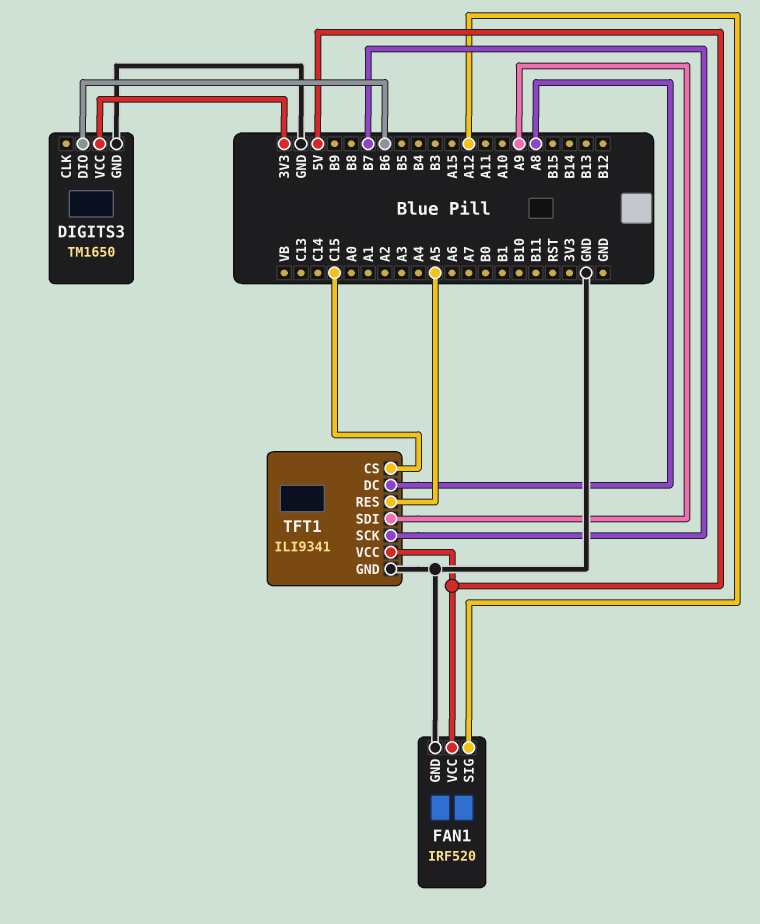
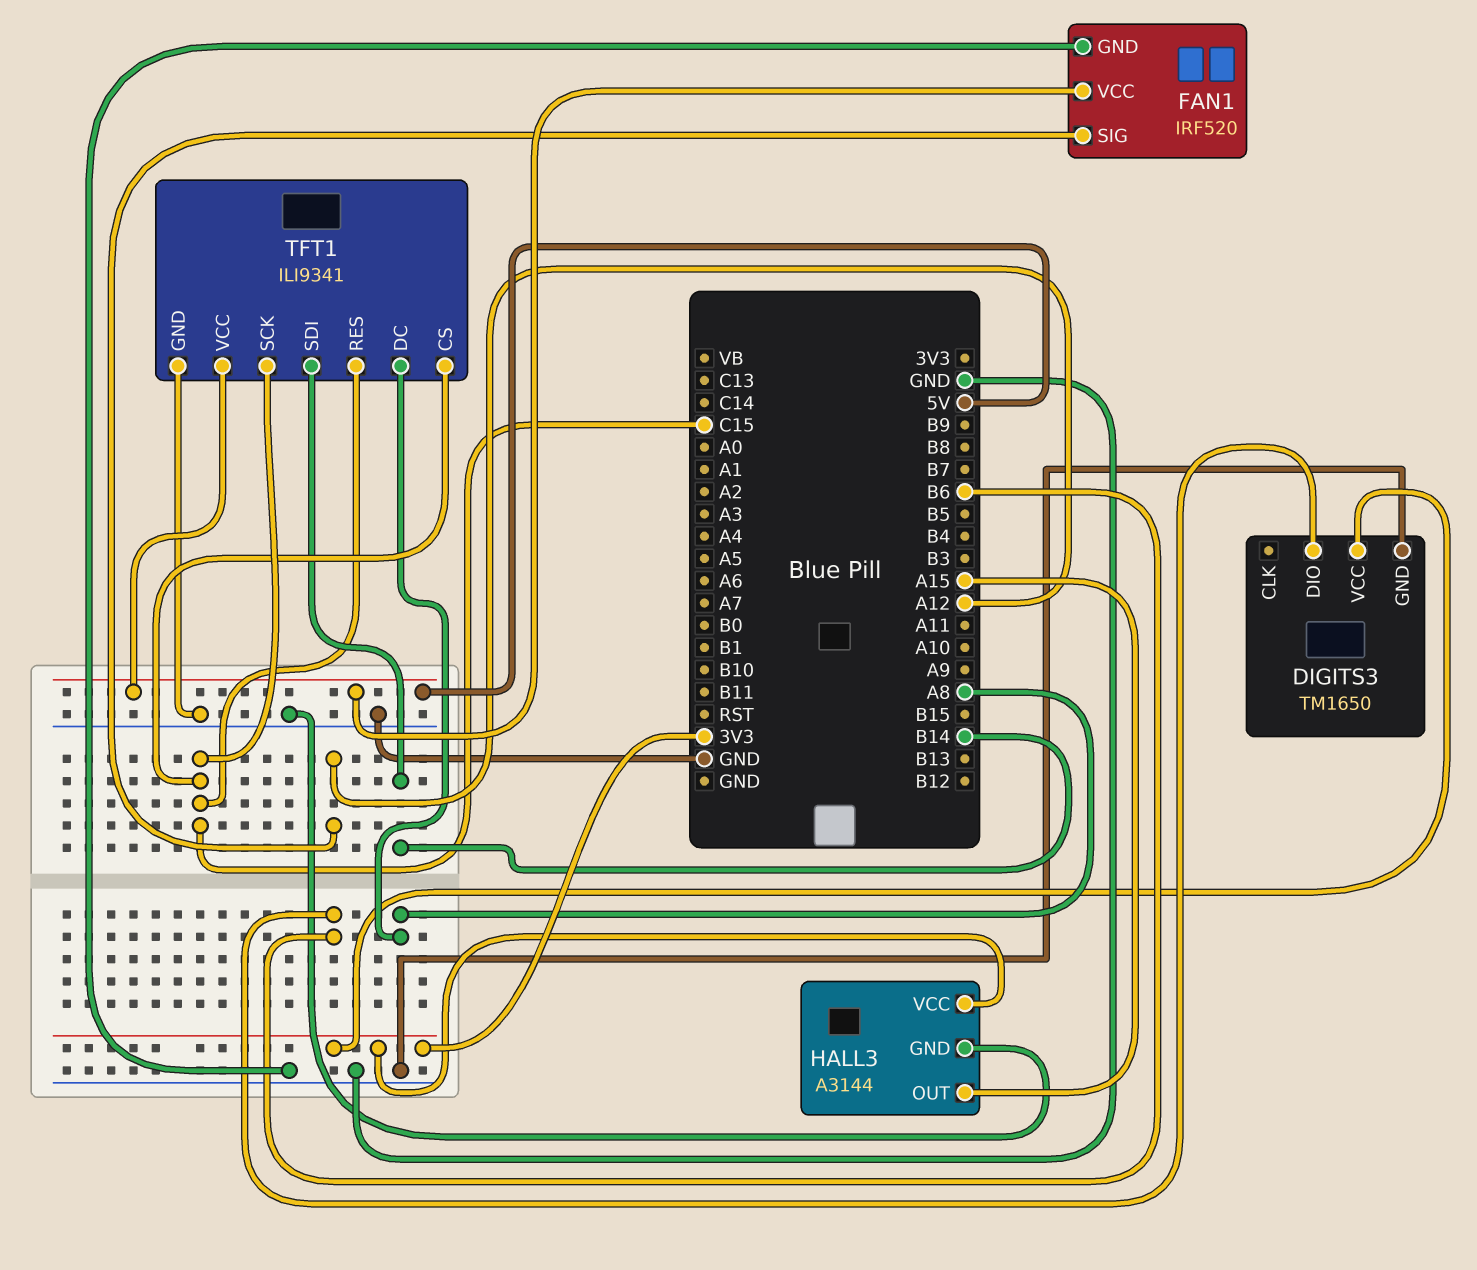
HALL3: none -> A3144
HALL3 pin GND: none -> GND
HALL3 pin OUT: none -> A15
HALL3 pin VCC: none -> 3V3
TFT1 pin RES: A5 -> C15
TFT1 pin SCK: B7 -> C15
TFT1 pin SDI: A9 -> B14

